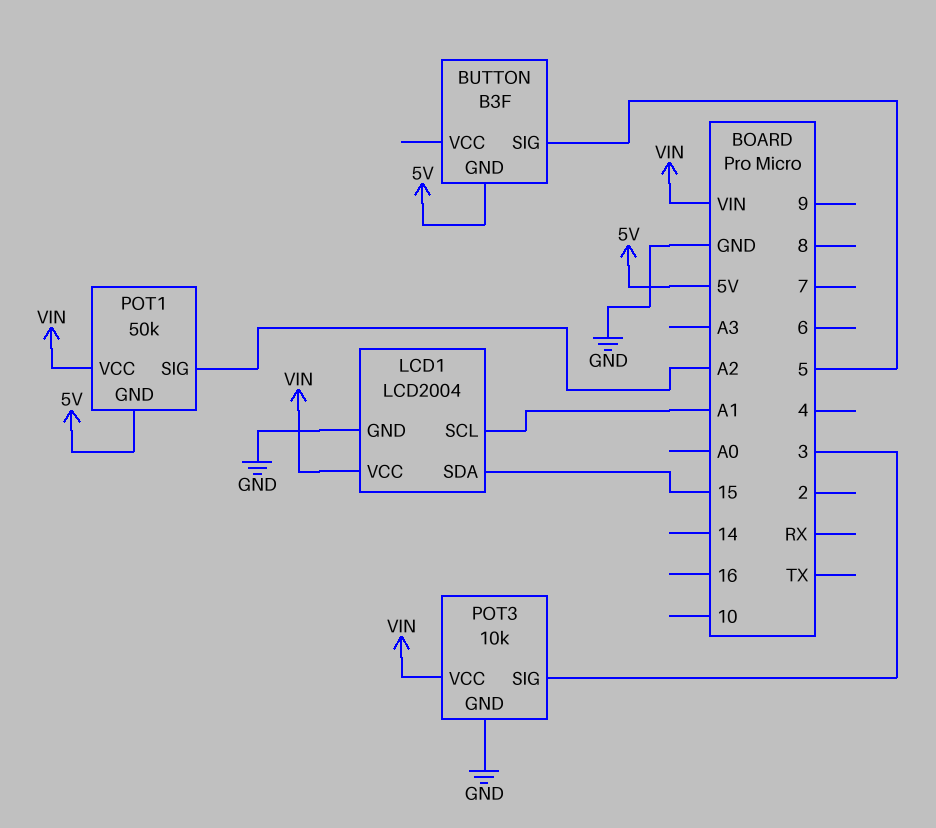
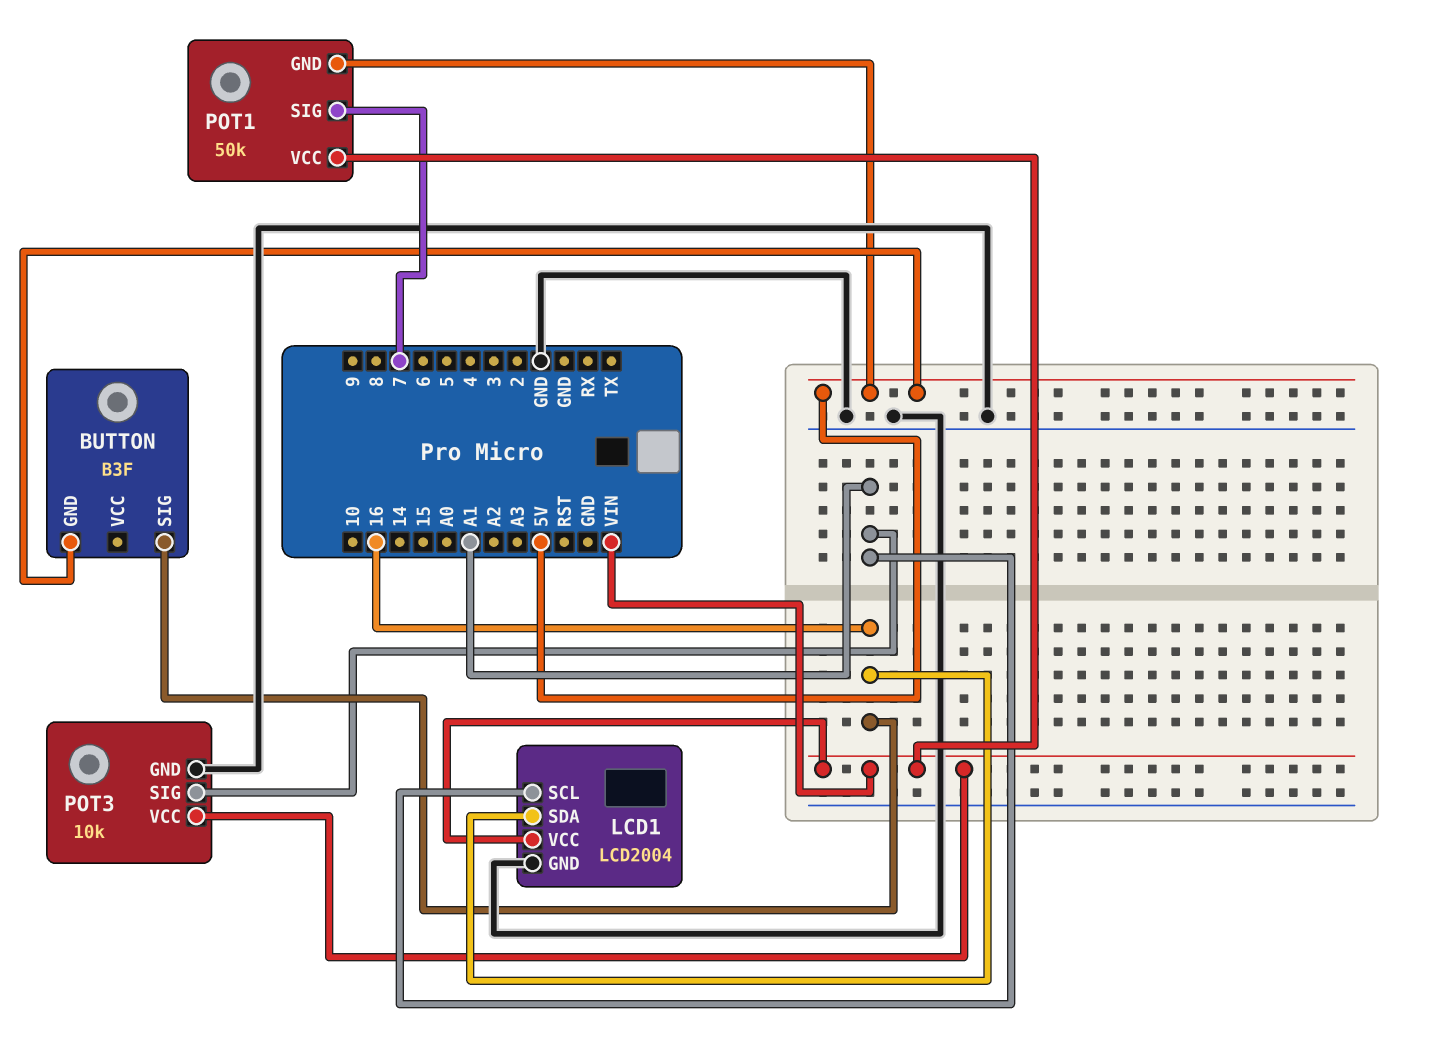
BUTTON pin SIG: 5 -> 16
LCD1 pin SDA: 15 -> 16
POT1 pin SIG: A2 -> 7
POT3 pin SIG: 3 -> A1

